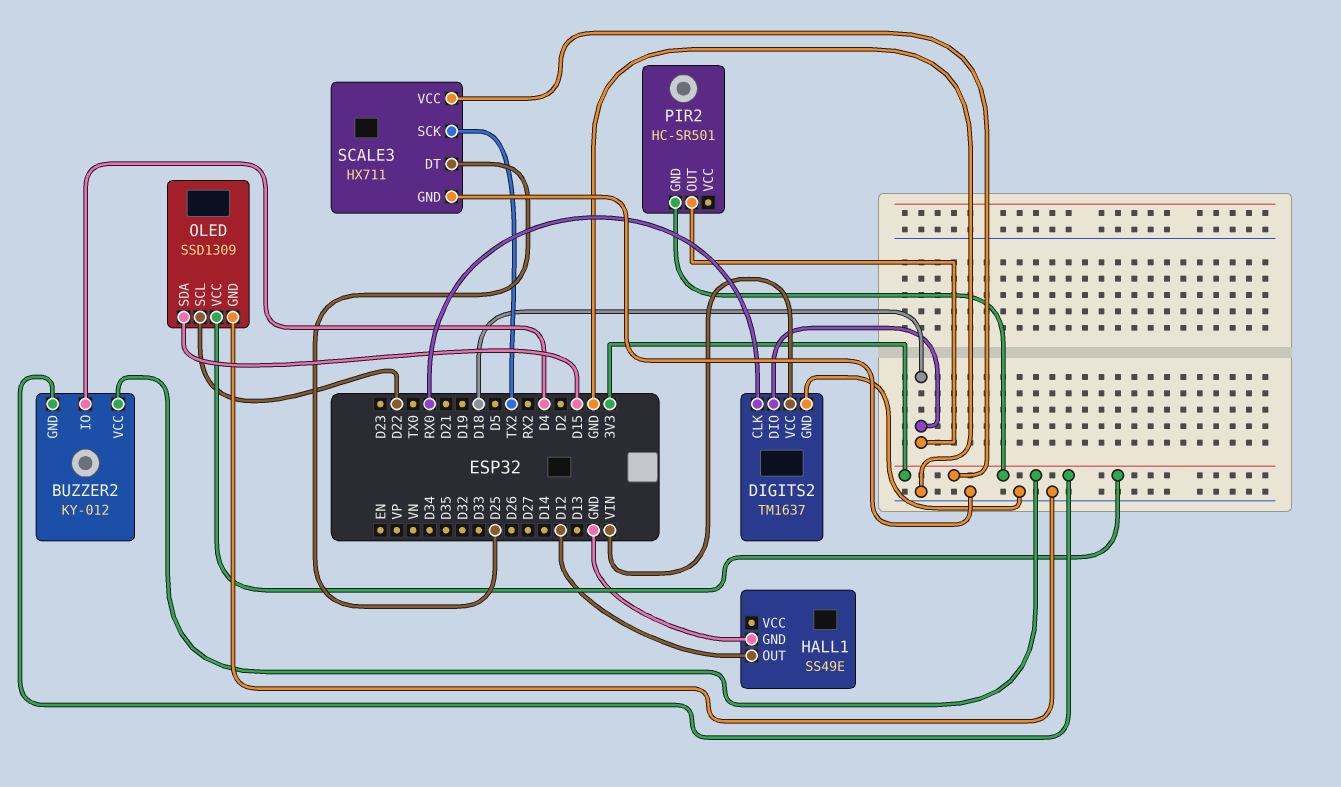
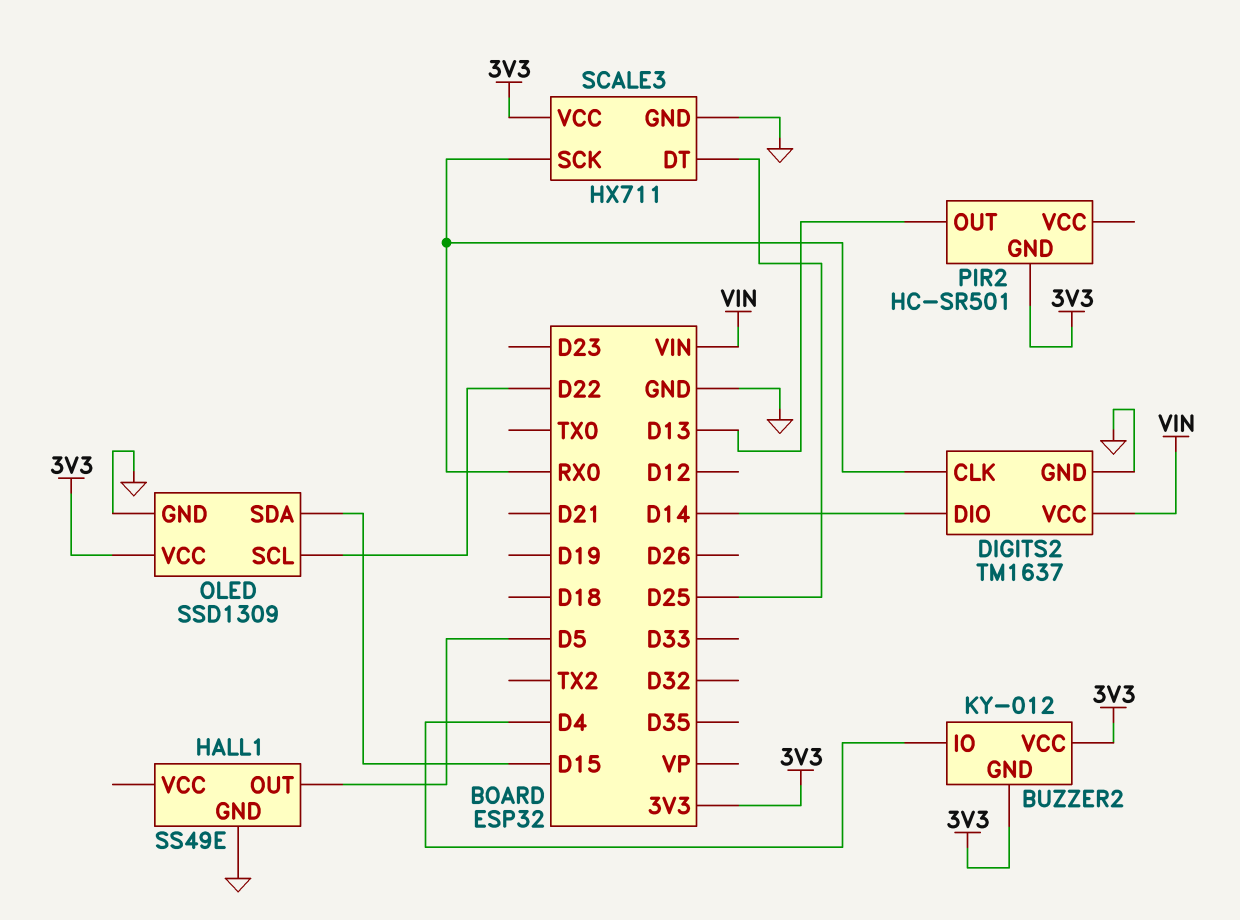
DIGITS2 pin DIO: D18 -> D14
HALL1 pin OUT: D12 -> D5
PIR2 pin OUT: D18 -> D13
SCALE3 pin SCK: TX2 -> RX0

